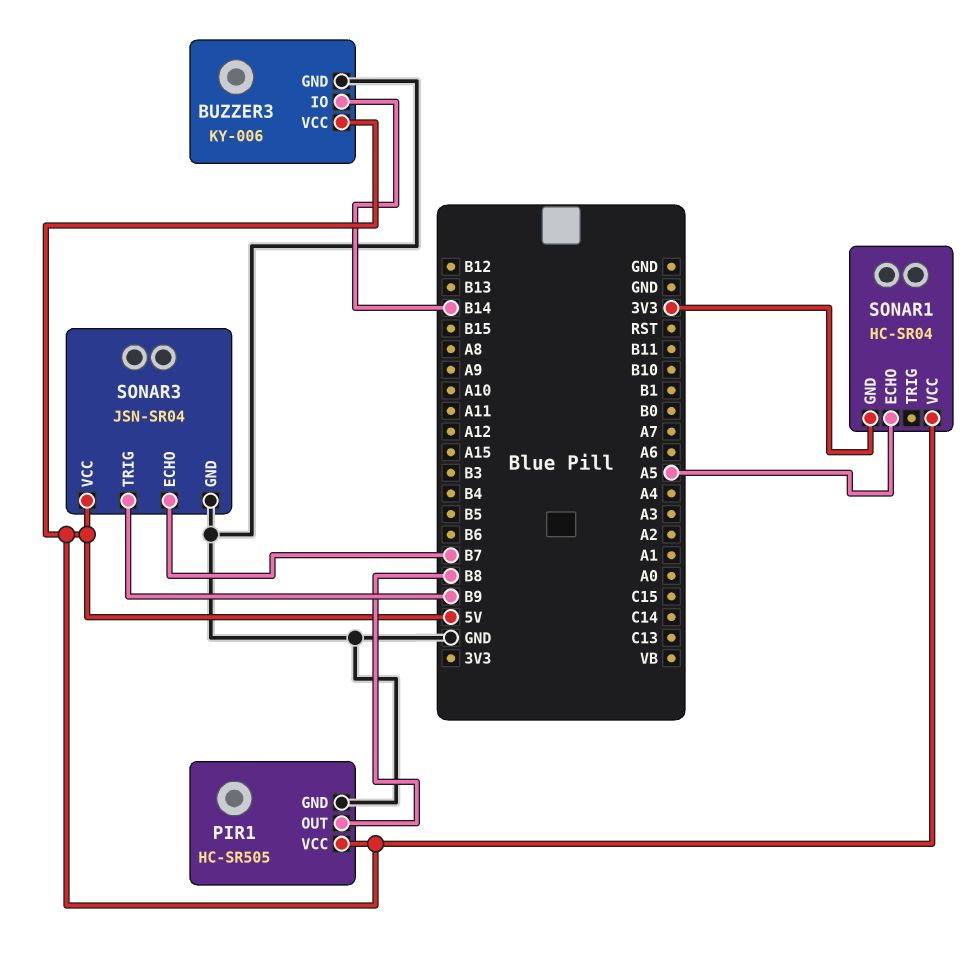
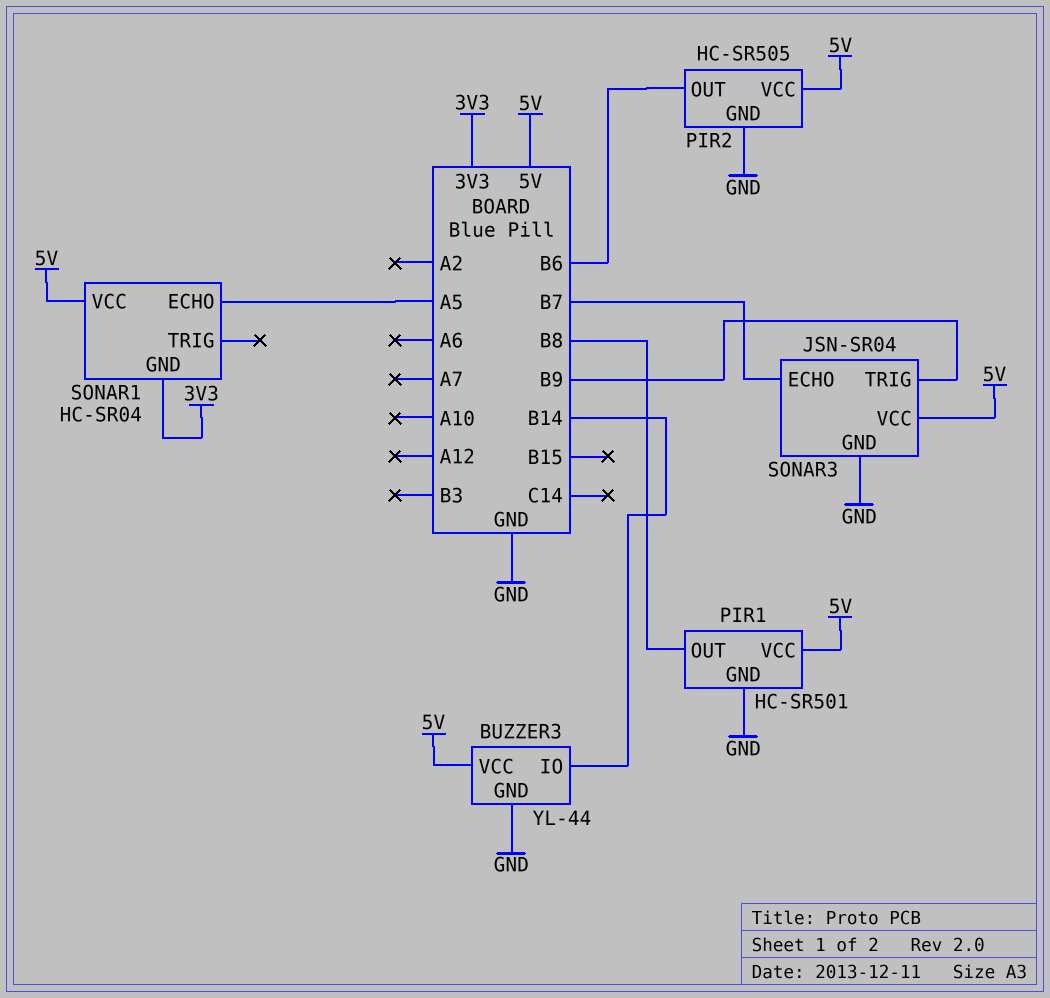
BUZZER3: KY-006 -> YL-44
PIR1: HC-SR505 -> HC-SR501
PIR2: none -> HC-SR505
PIR2 pin GND: none -> GND
PIR2 pin OUT: none -> B6
PIR2 pin VCC: none -> 5V

